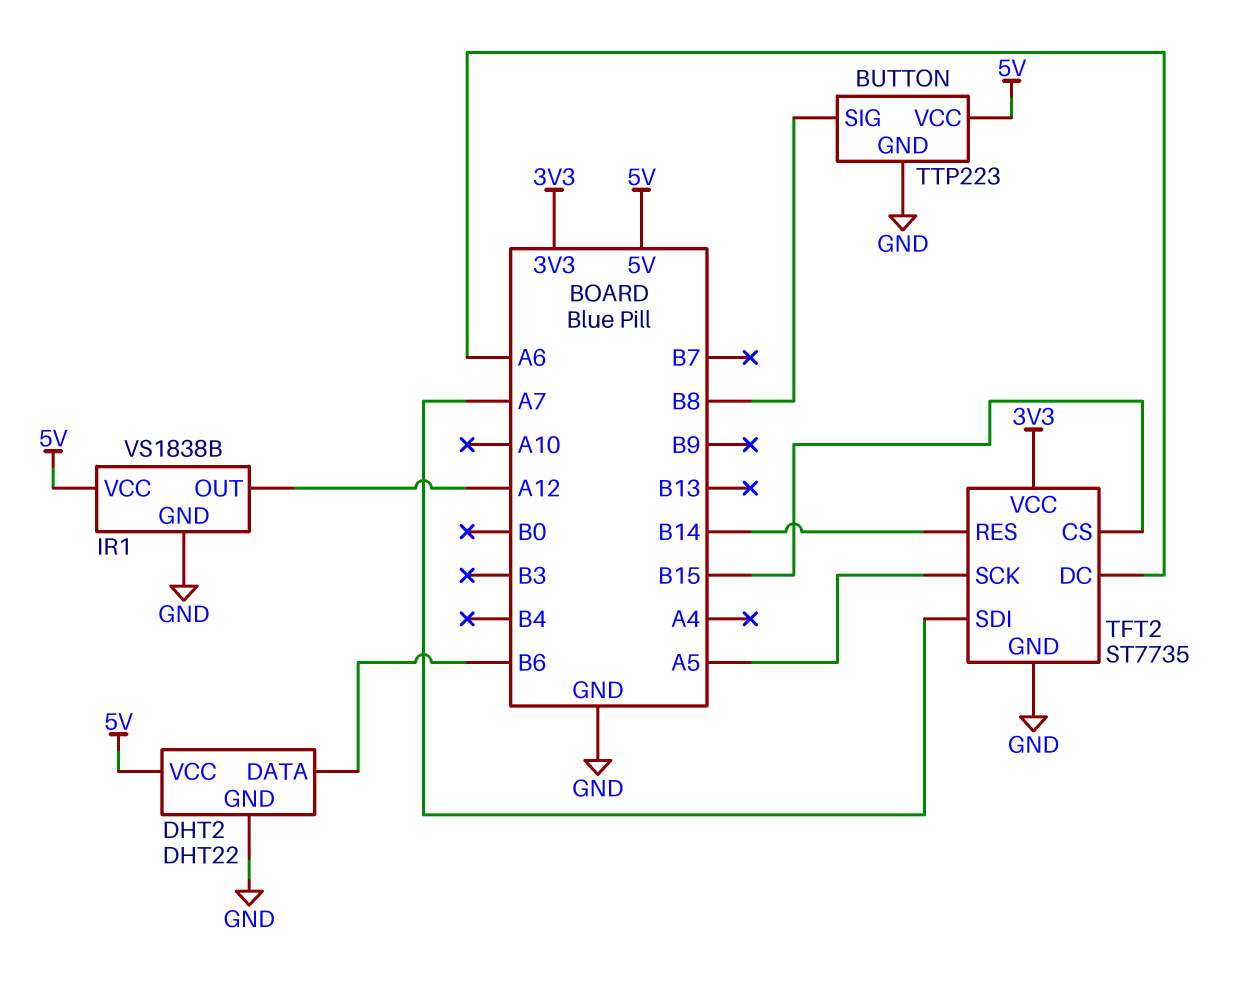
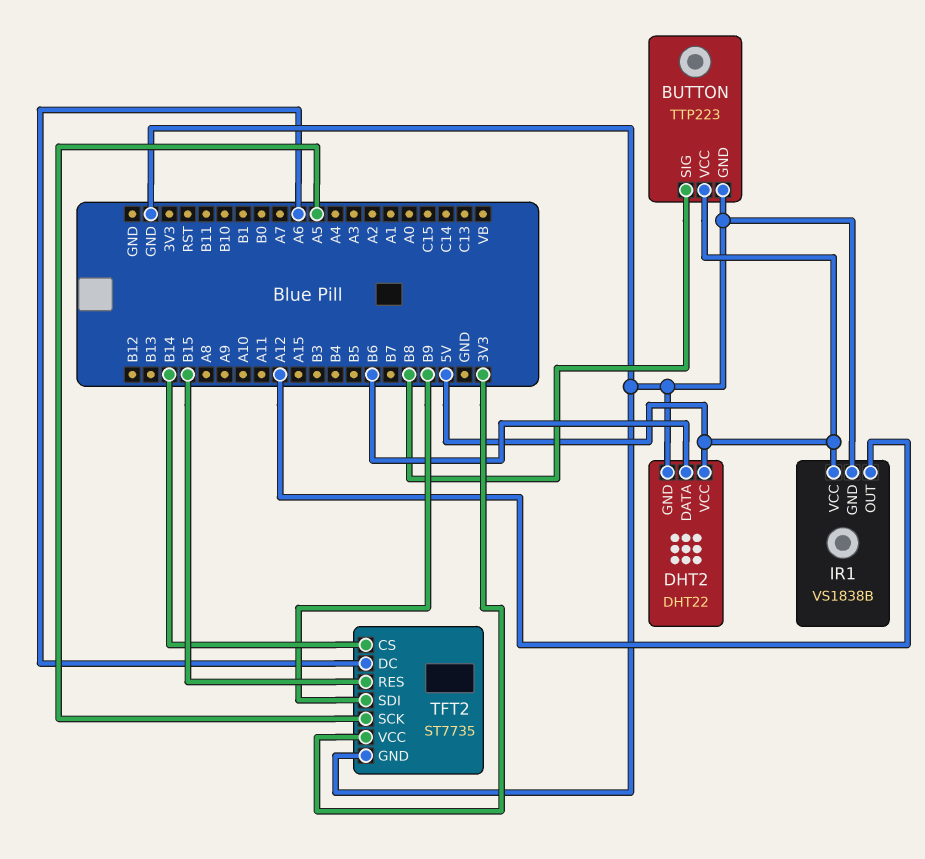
TFT2 pin CS: B15 -> B14
TFT2 pin RES: B14 -> B15
TFT2 pin SDI: A7 -> B9

